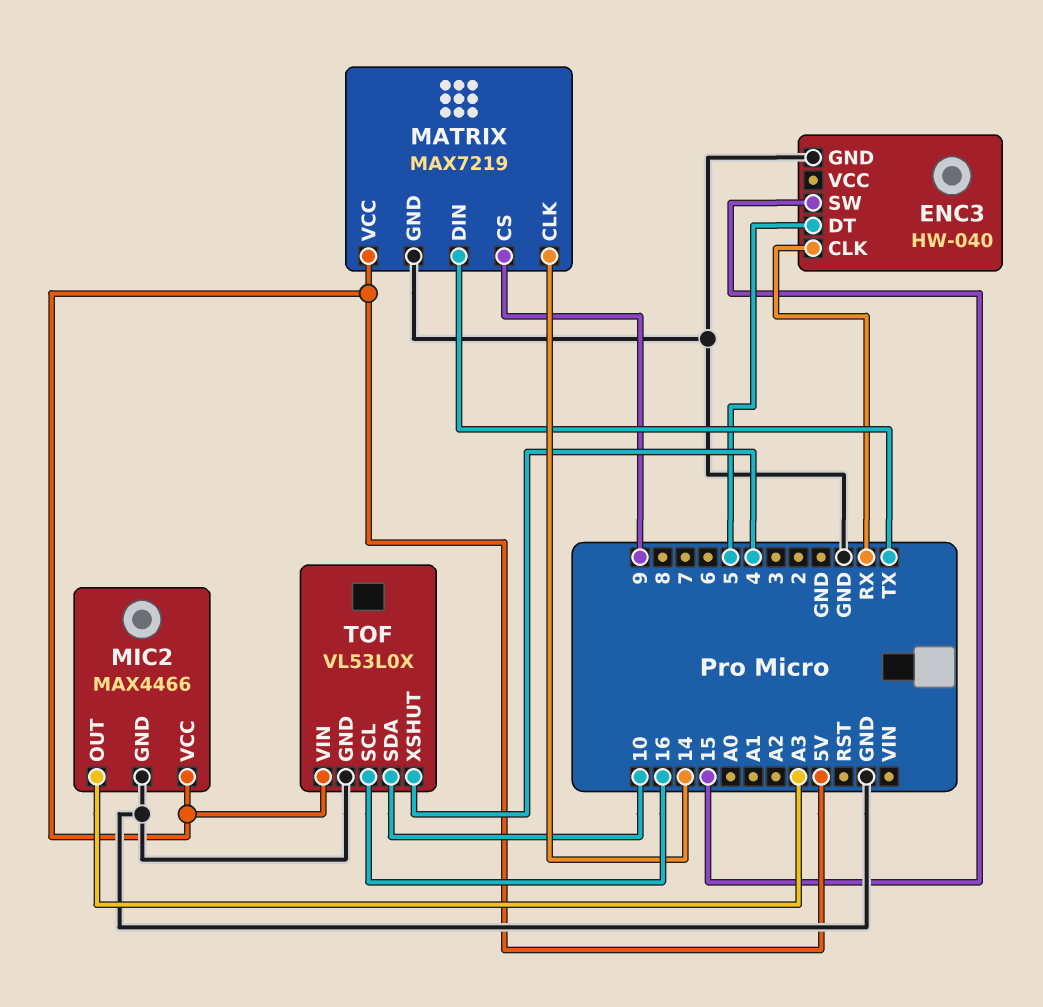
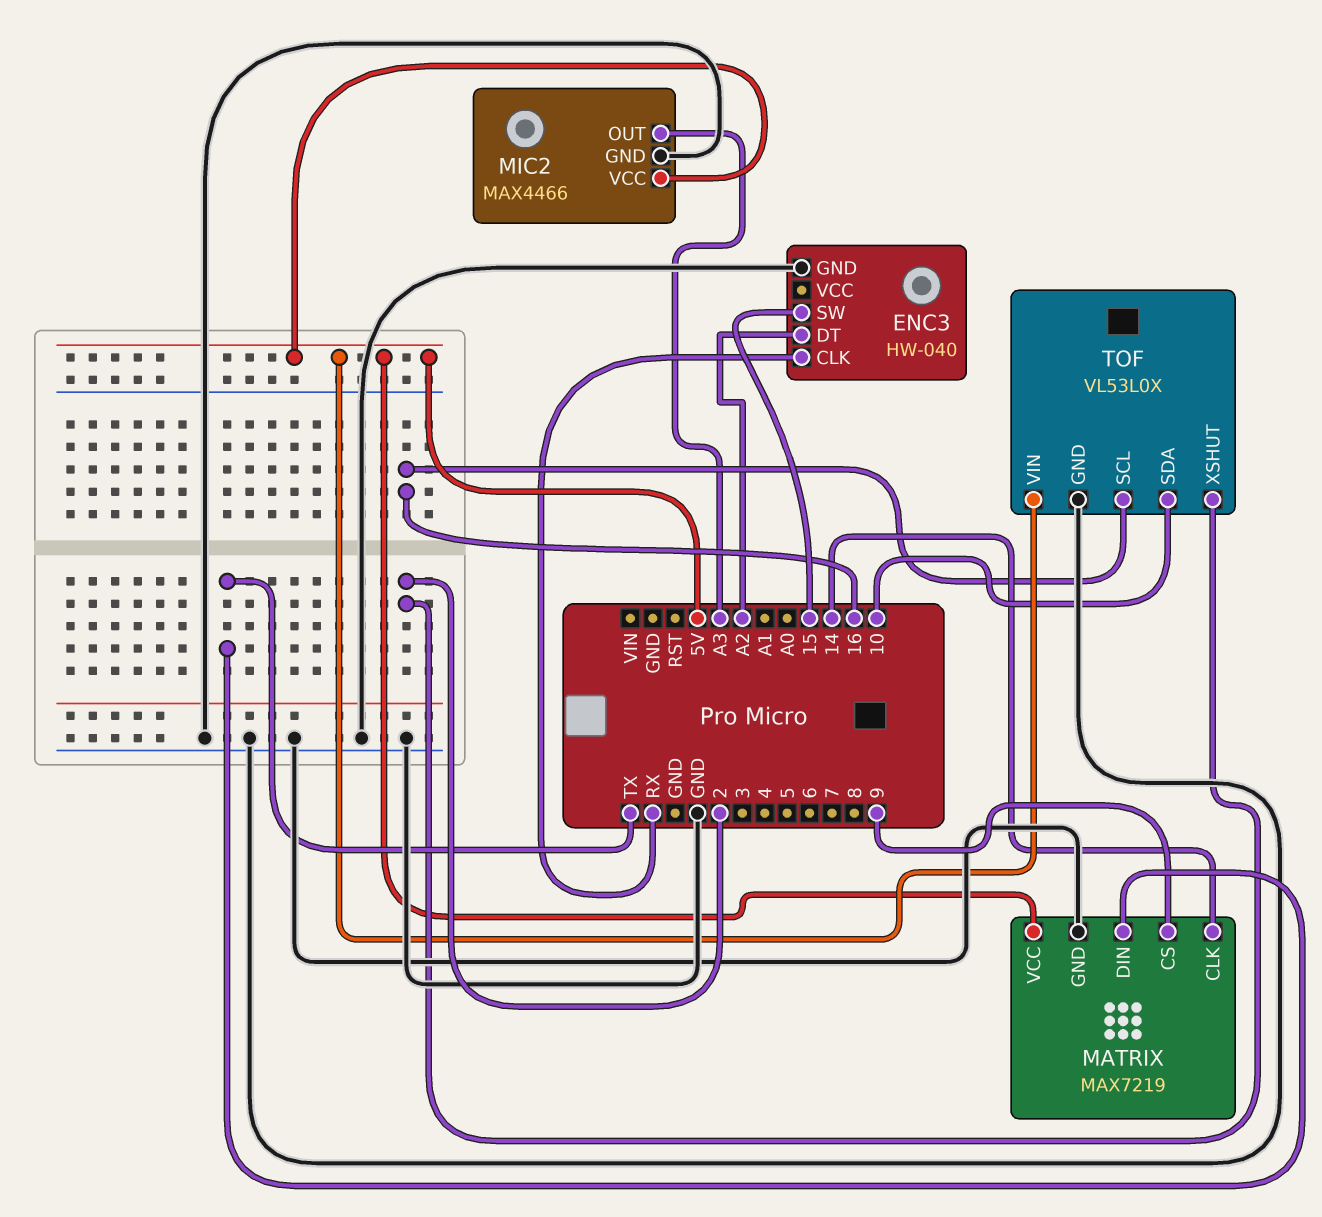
ENC3 pin DT: 5 -> A2
TOF pin XSHUT: 4 -> 2

